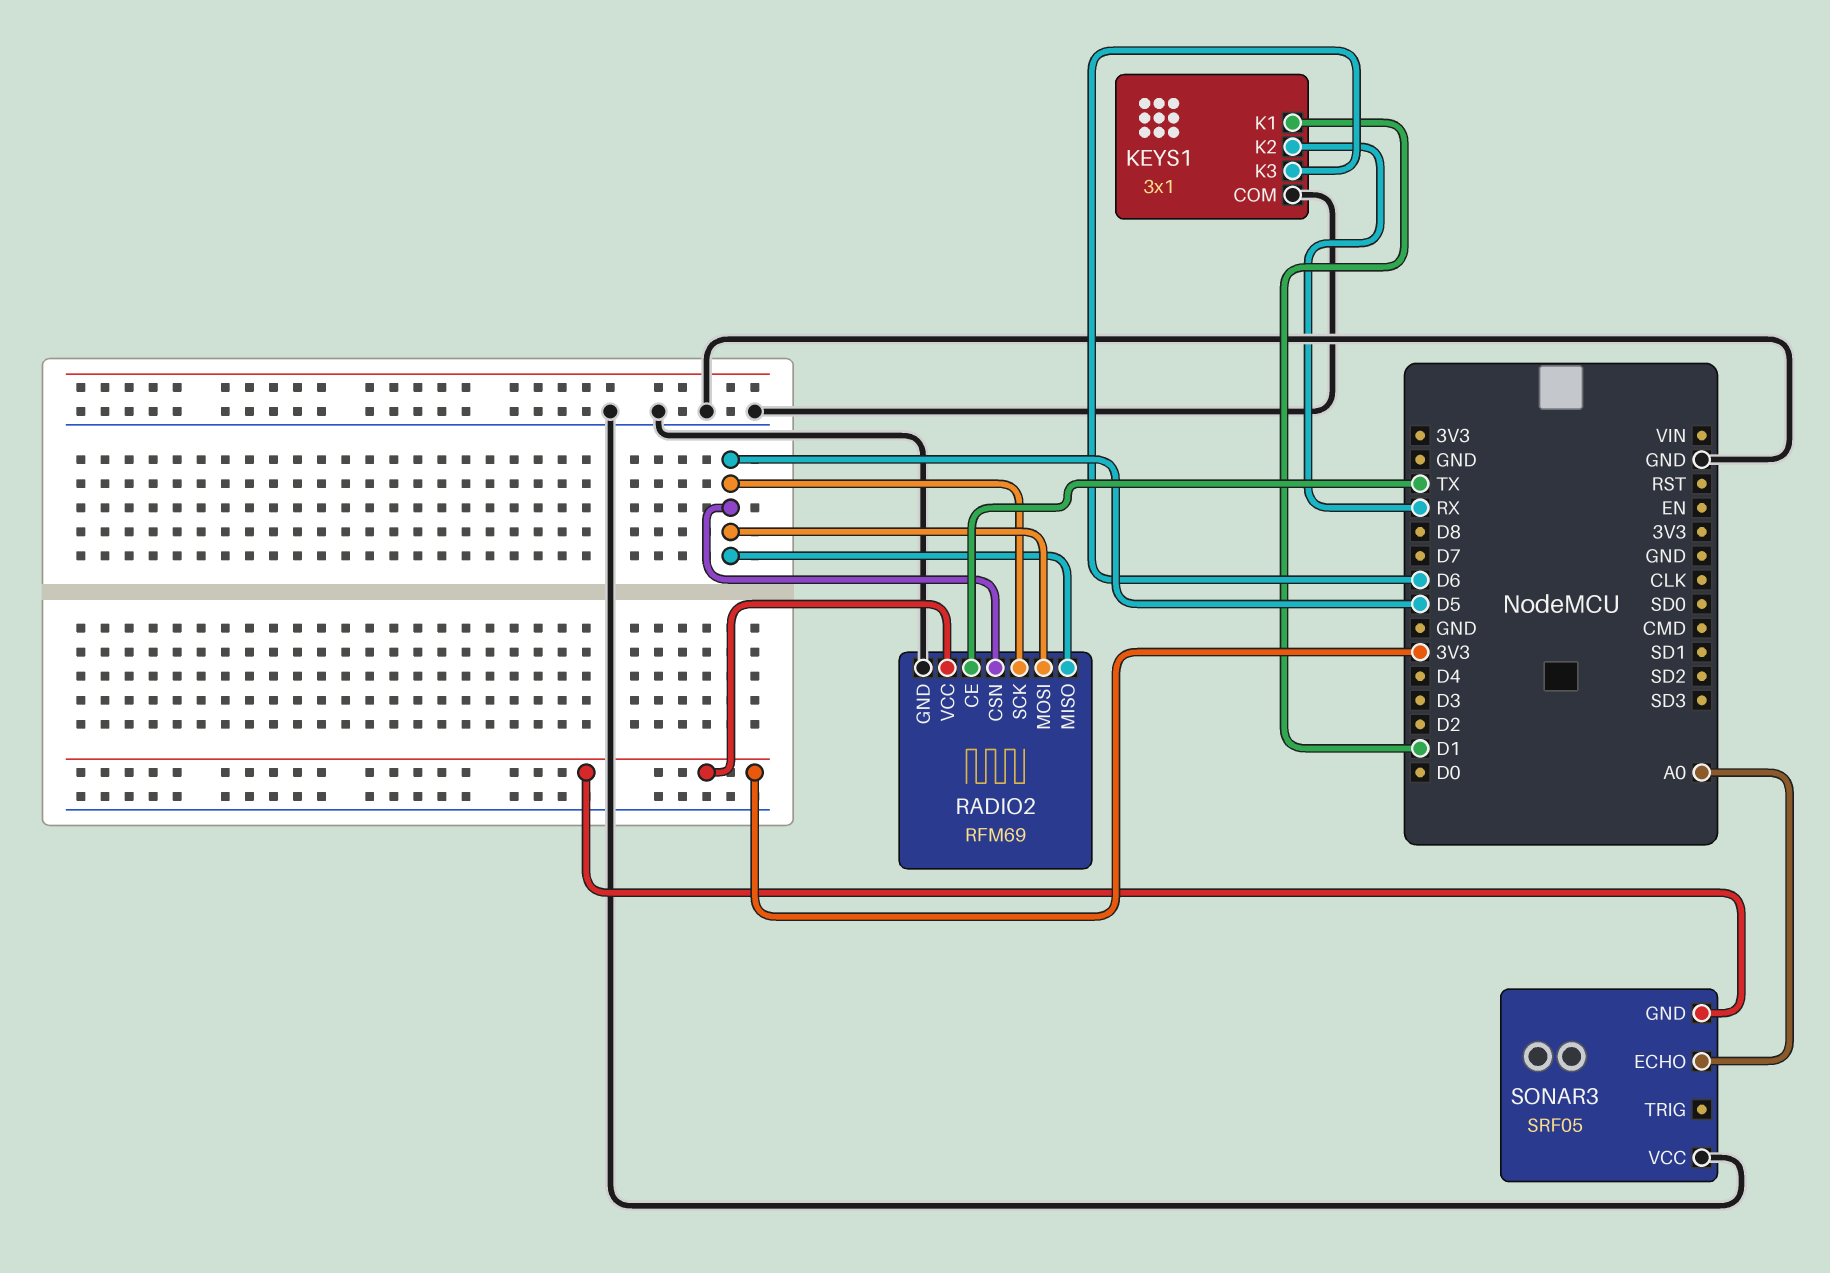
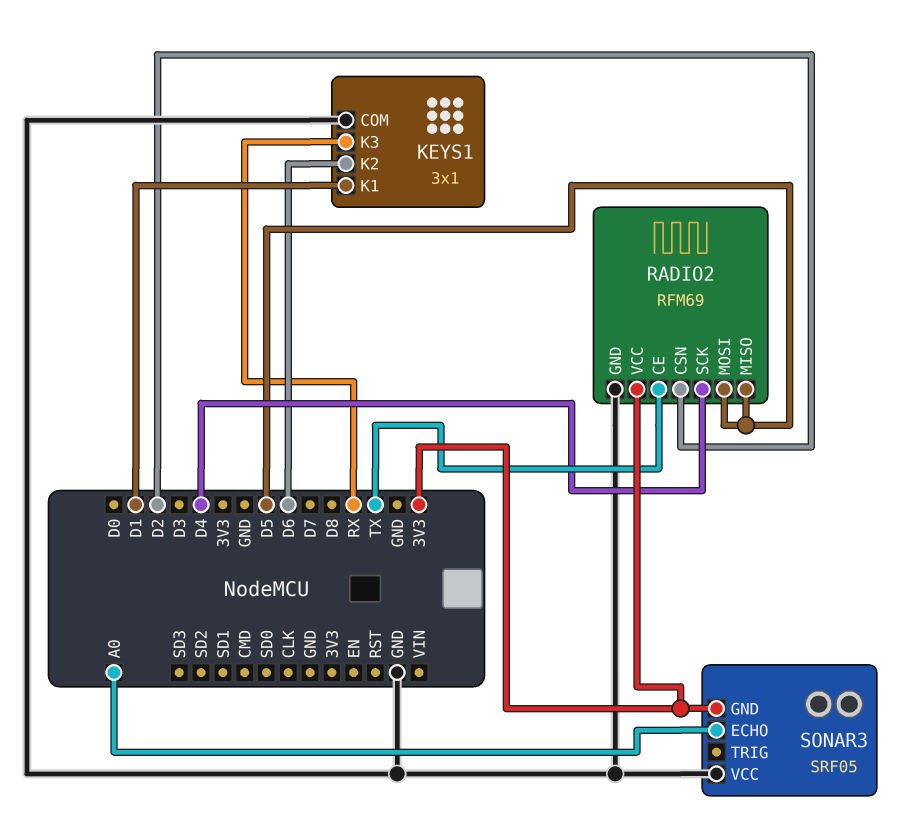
KEYS1 pin K2: RX -> D6
KEYS1 pin K3: D6 -> RX
RADIO2 pin CSN: D5 -> D2
RADIO2 pin SCK: D5 -> D4

